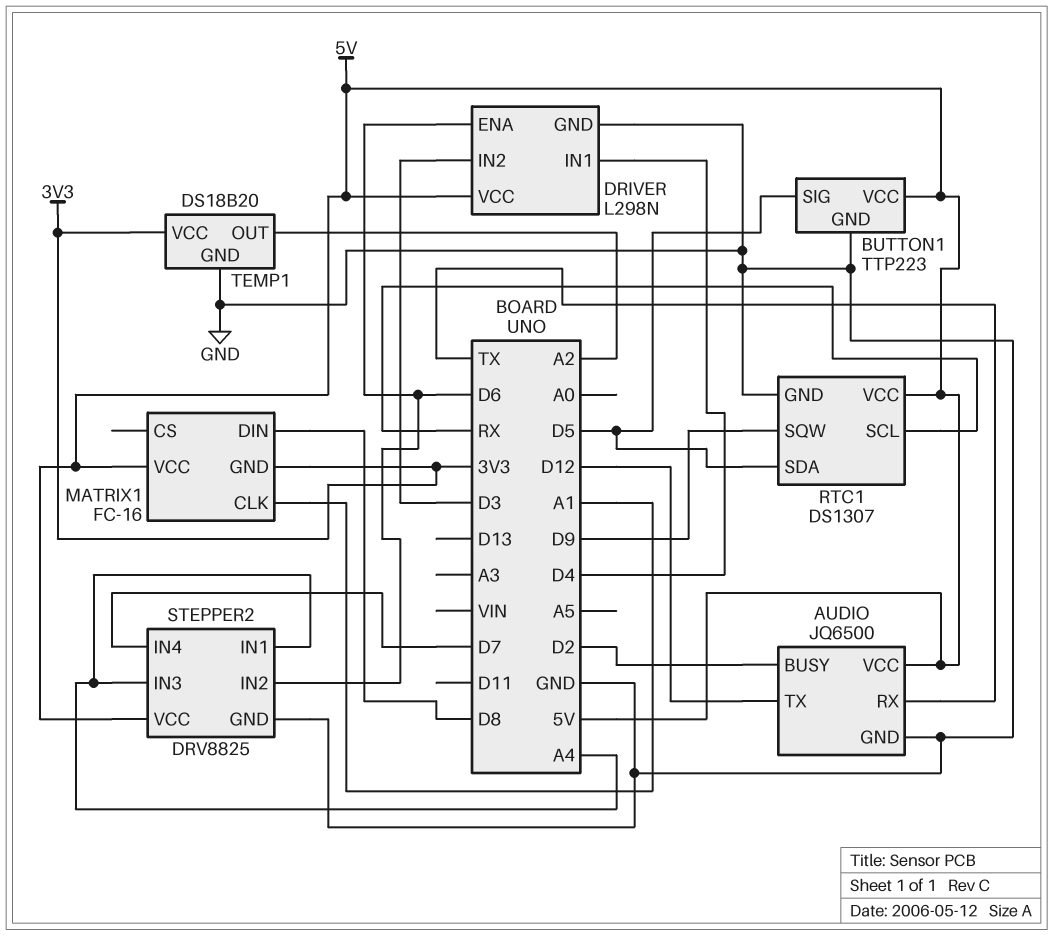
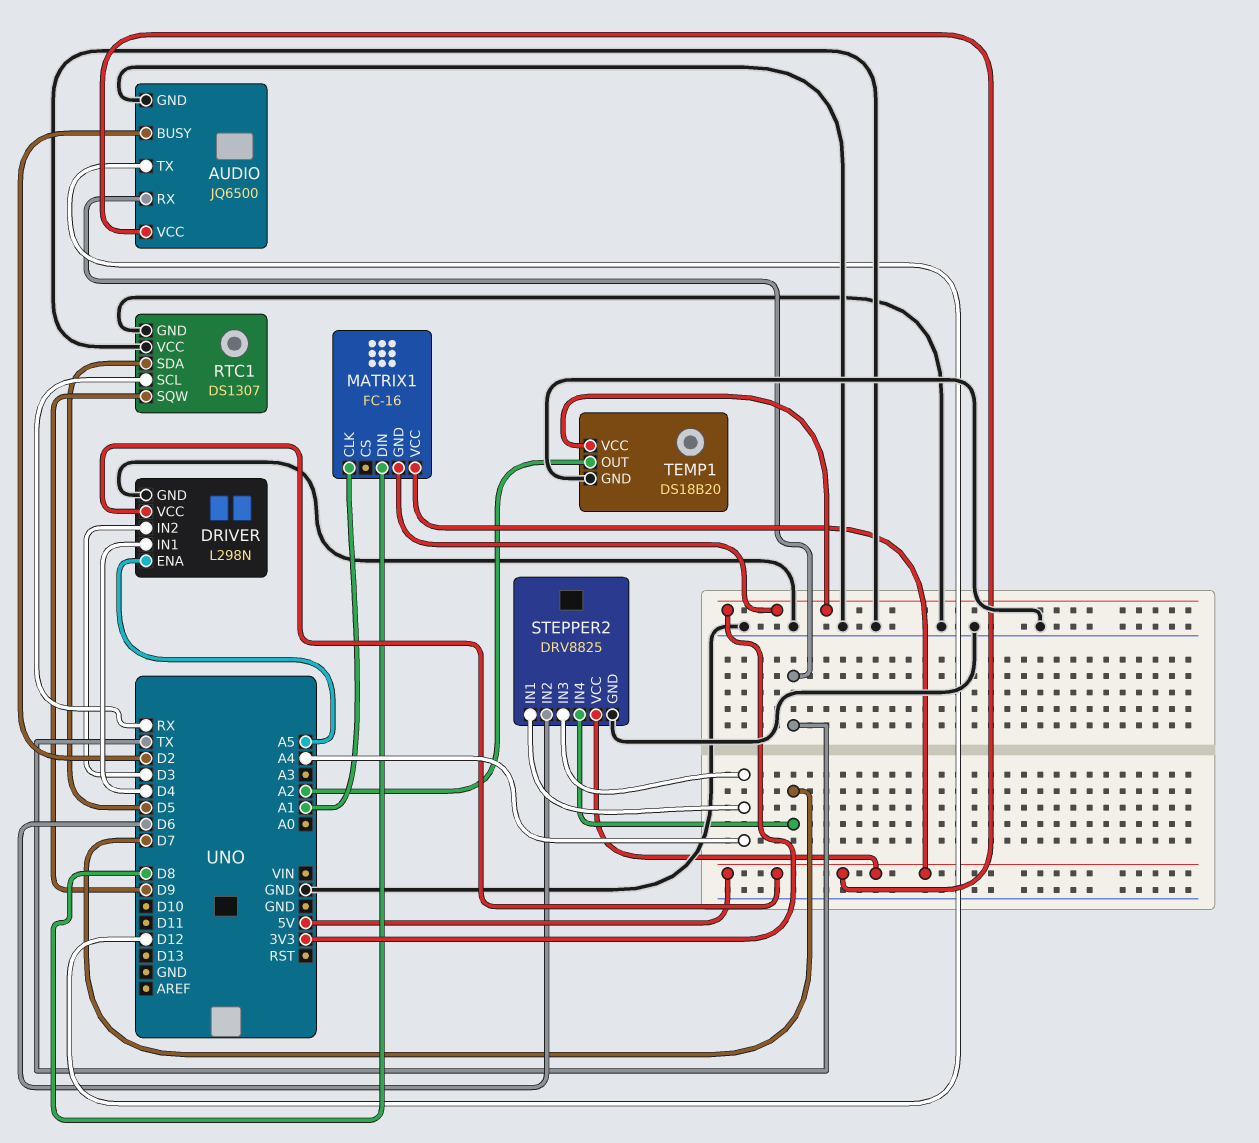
BUTTON1: TTP223 -> none
BUTTON1 pin GND: GND -> none
BUTTON1 pin SIG: D5 -> none
BUTTON1 pin VCC: 5V -> none
DRIVER pin ENA: D6 -> A5
RTC1 pin VCC: 5V -> GND

